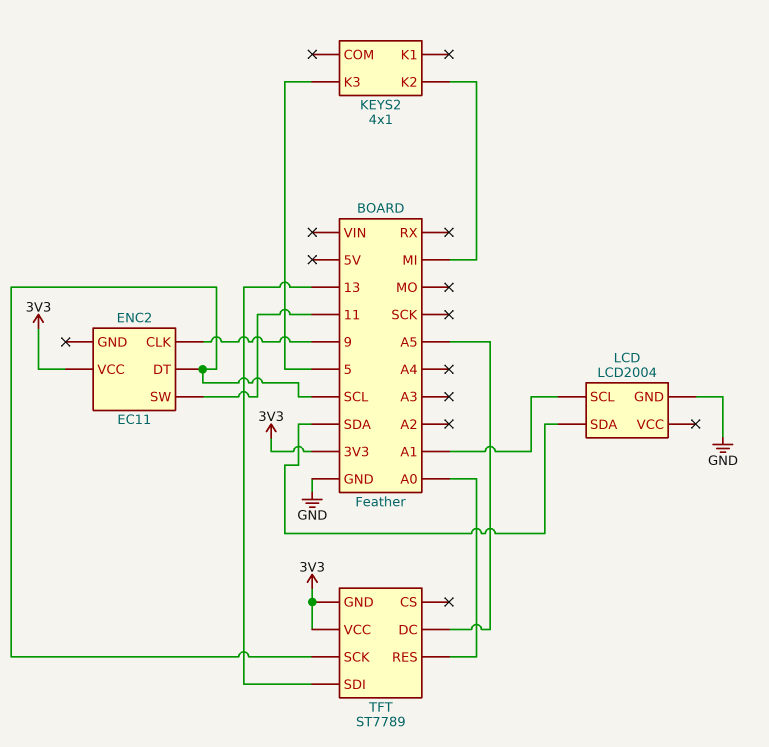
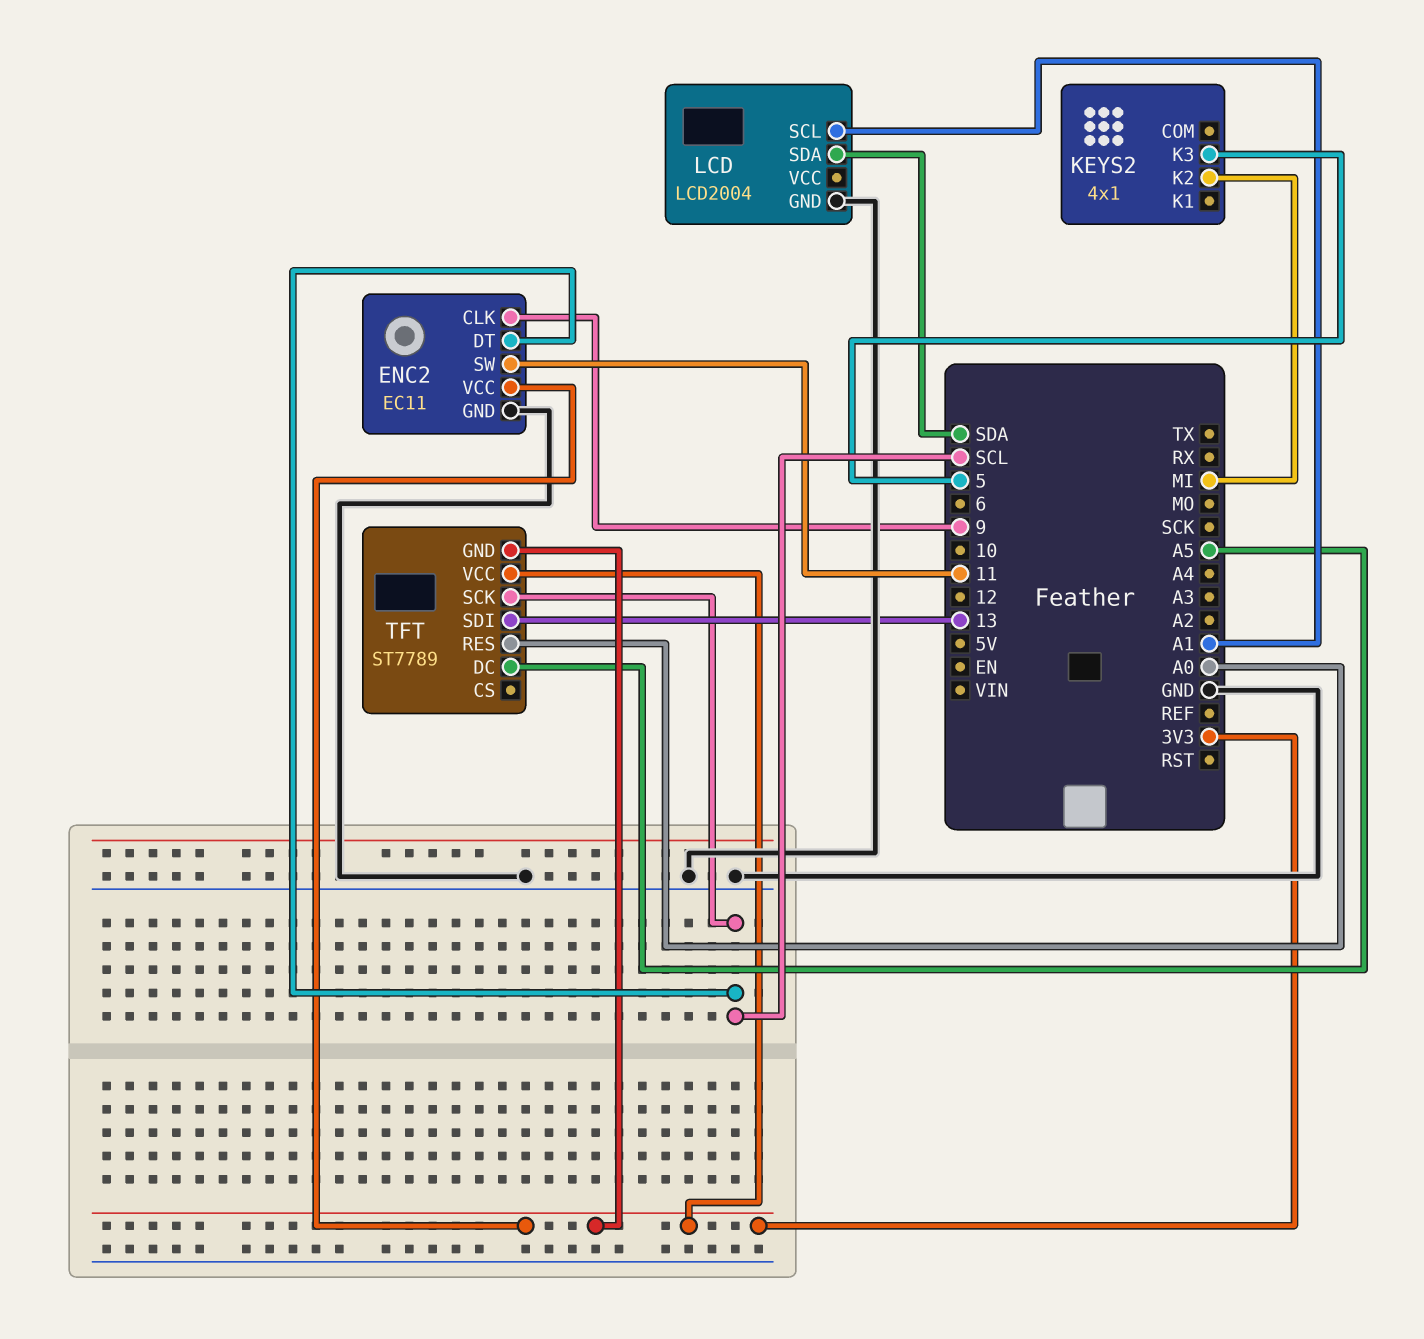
ENC2 pin GND: none -> GND

